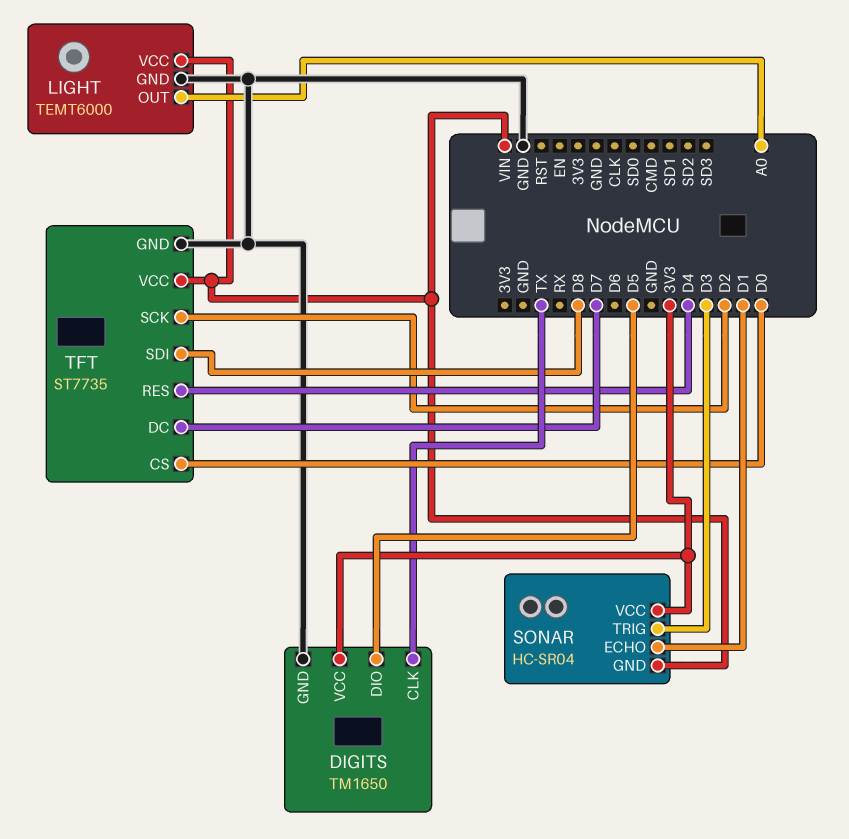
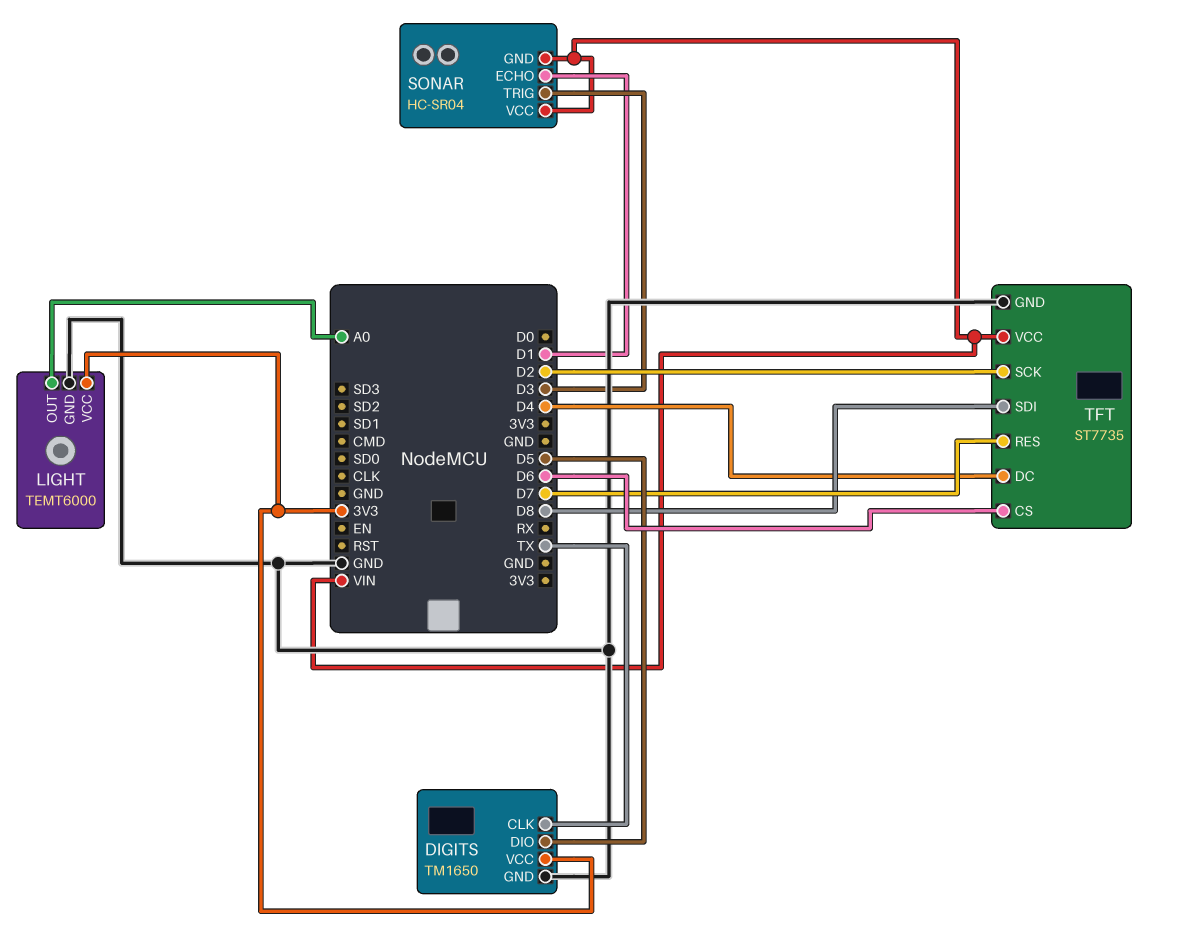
LIGHT pin VCC: VIN -> 3V3
SONAR pin VCC: 3V3 -> VIN
TFT pin CS: D0 -> D6
TFT pin DC: D7 -> D4
TFT pin RES: D4 -> D7

